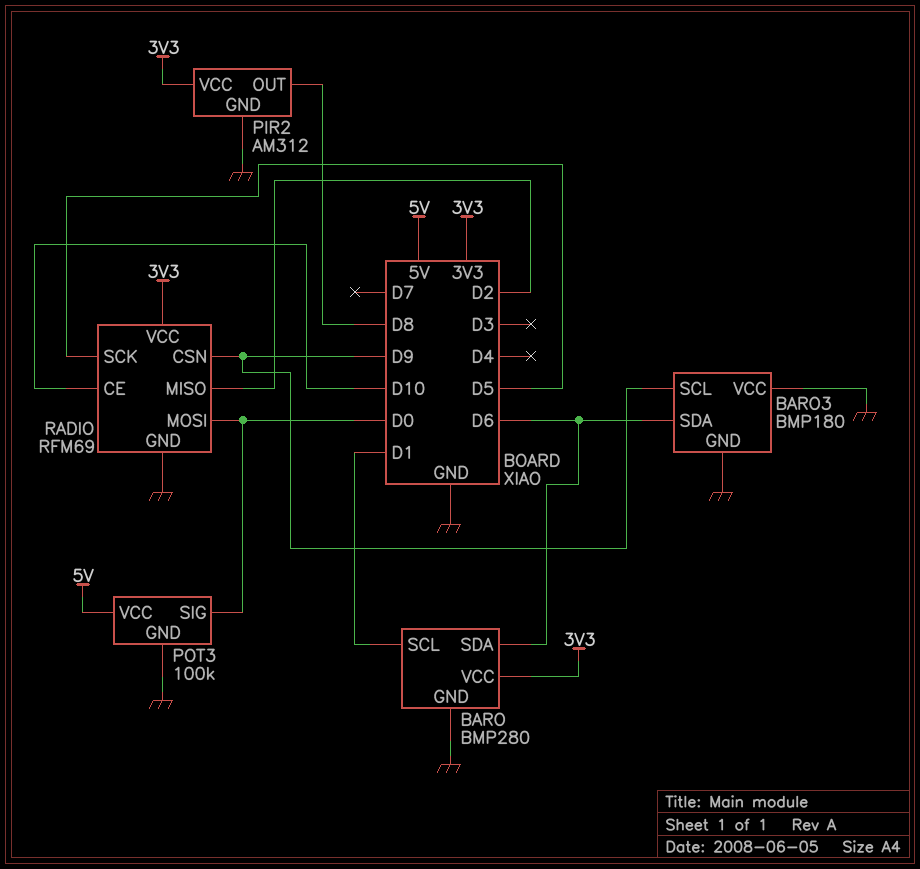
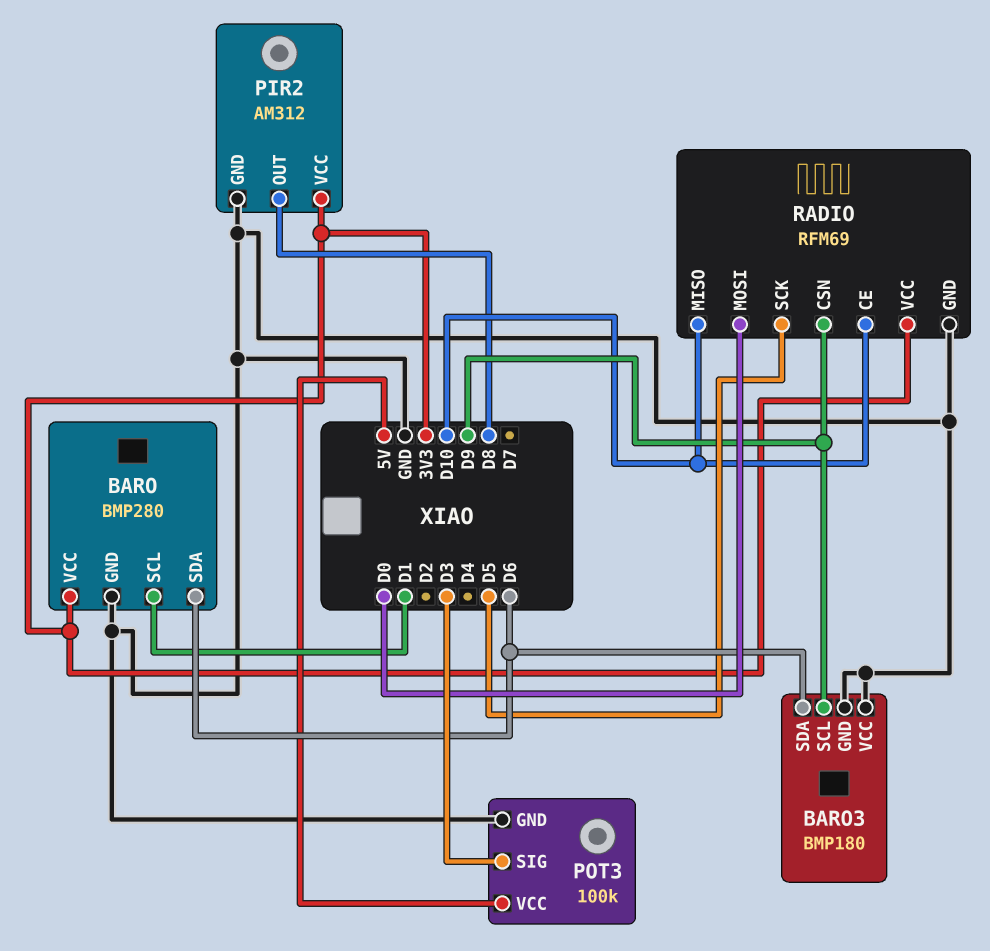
POT3 pin SIG: D0 -> D3
RADIO pin MISO: D2 -> D10

